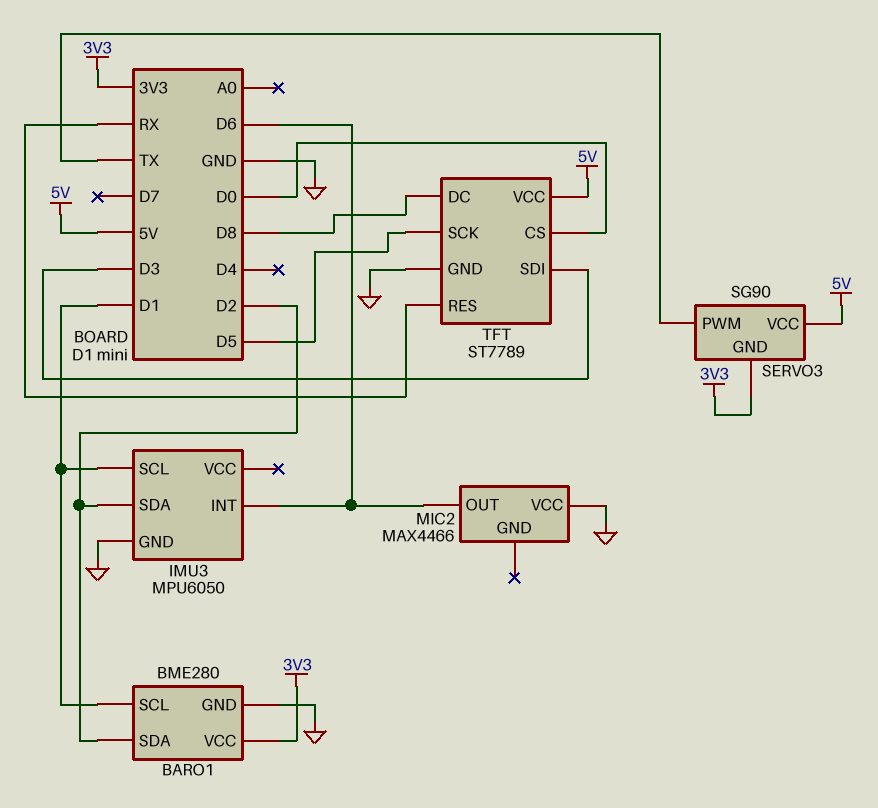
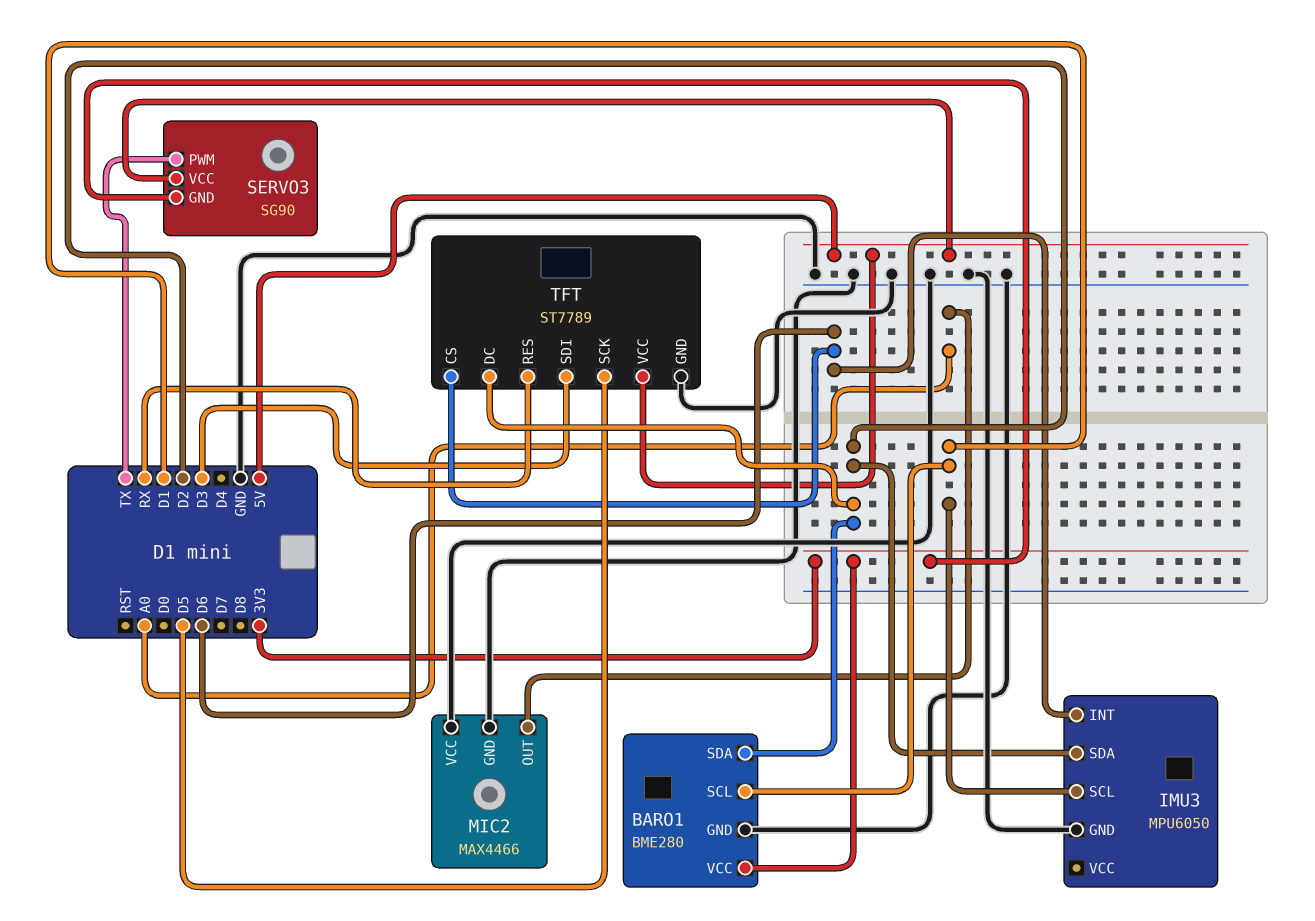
MIC2 pin GND: none -> GND
MIC2 pin OUT: D6 -> A0
TFT pin CS: D0 -> D6
TFT pin DC: D8 -> D2

